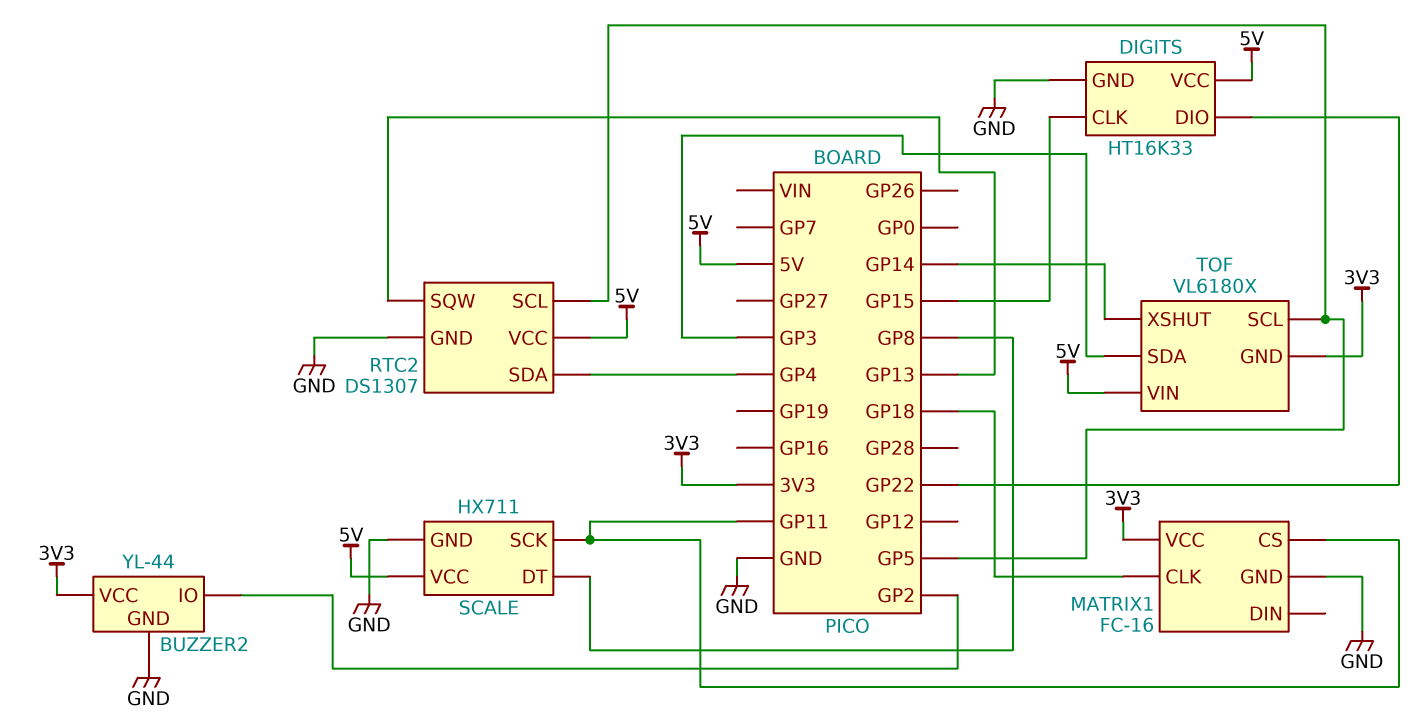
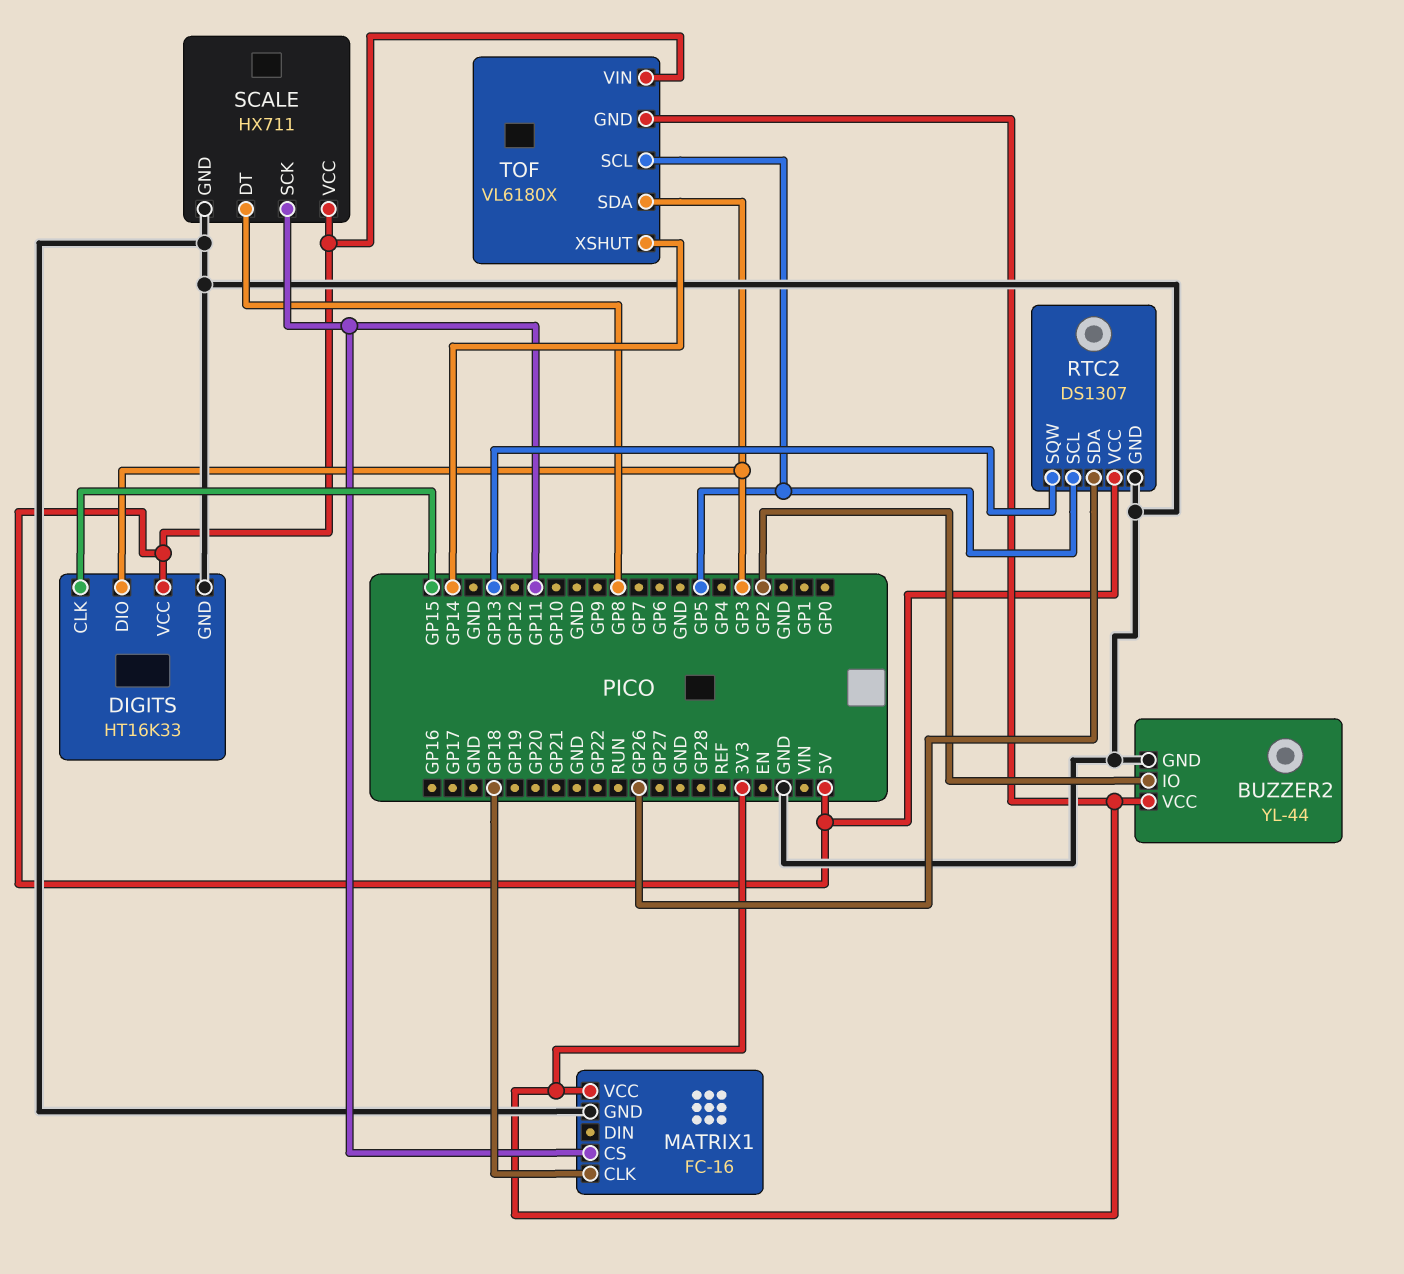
DIGITS pin DIO: GP22 -> GP3
RTC2 pin SDA: GP4 -> GP26

